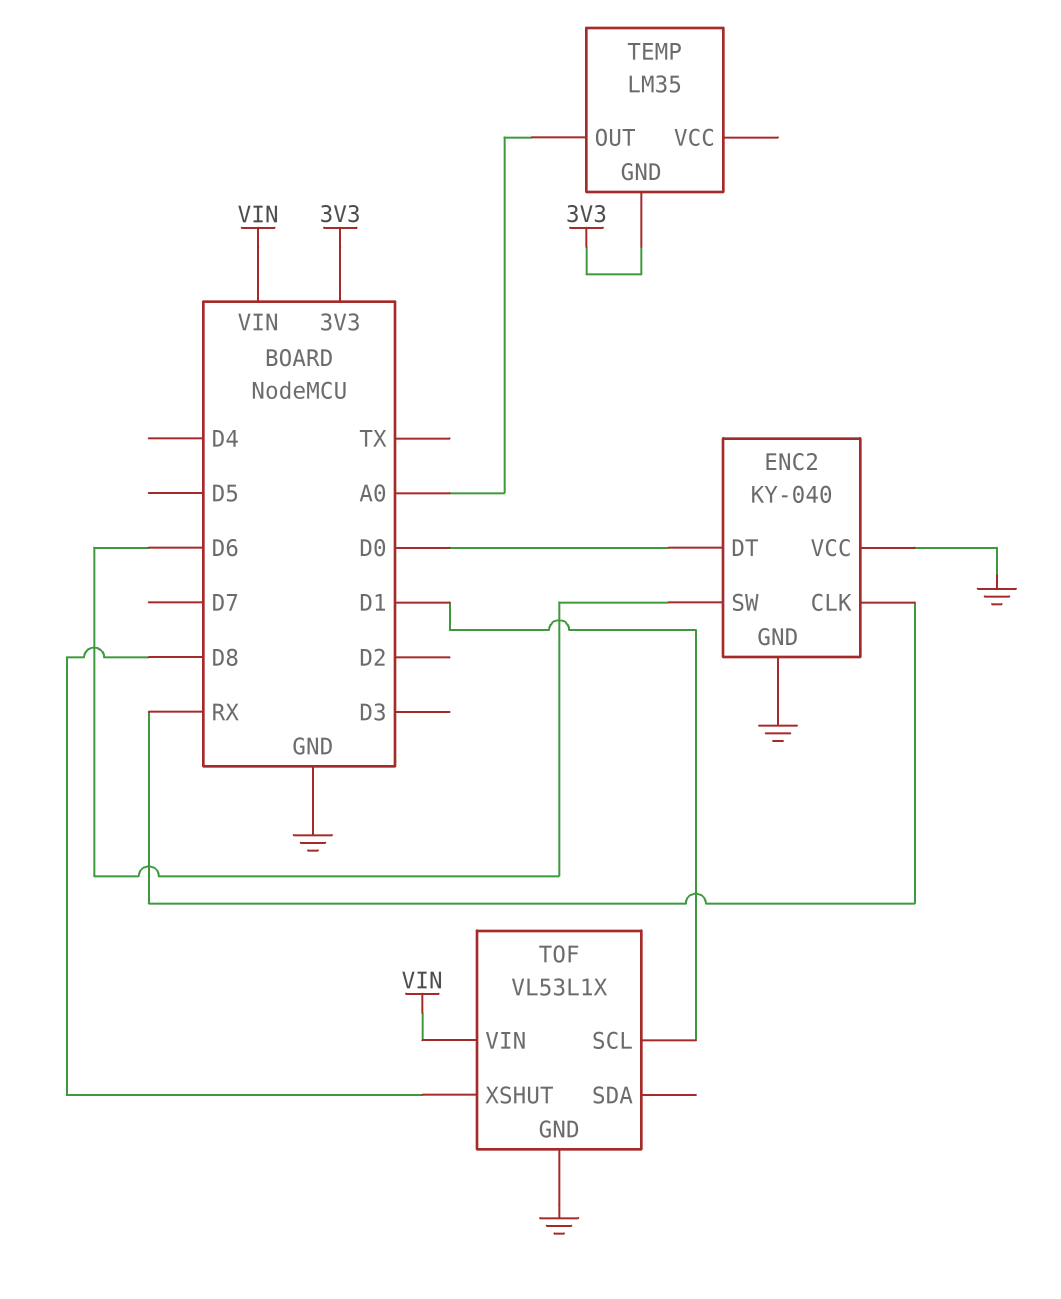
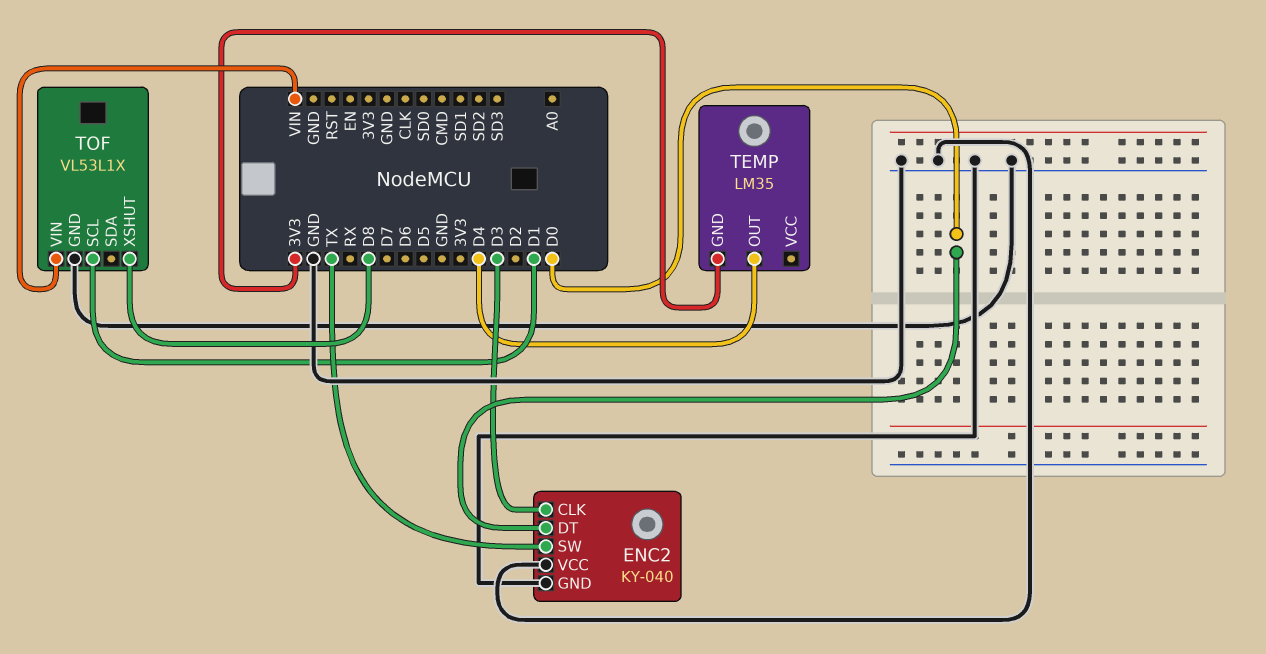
ENC2 pin CLK: RX -> D3
ENC2 pin SW: D6 -> TX
TEMP pin OUT: A0 -> D4

